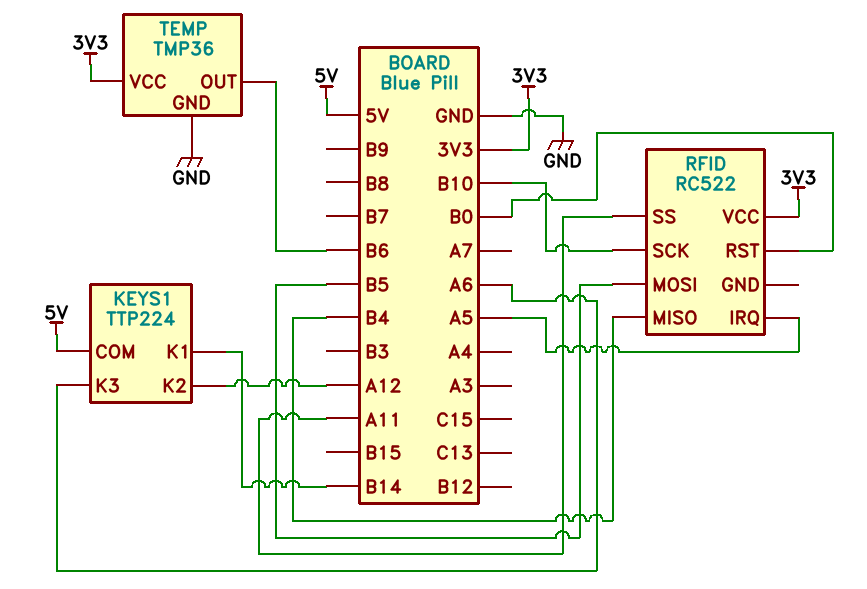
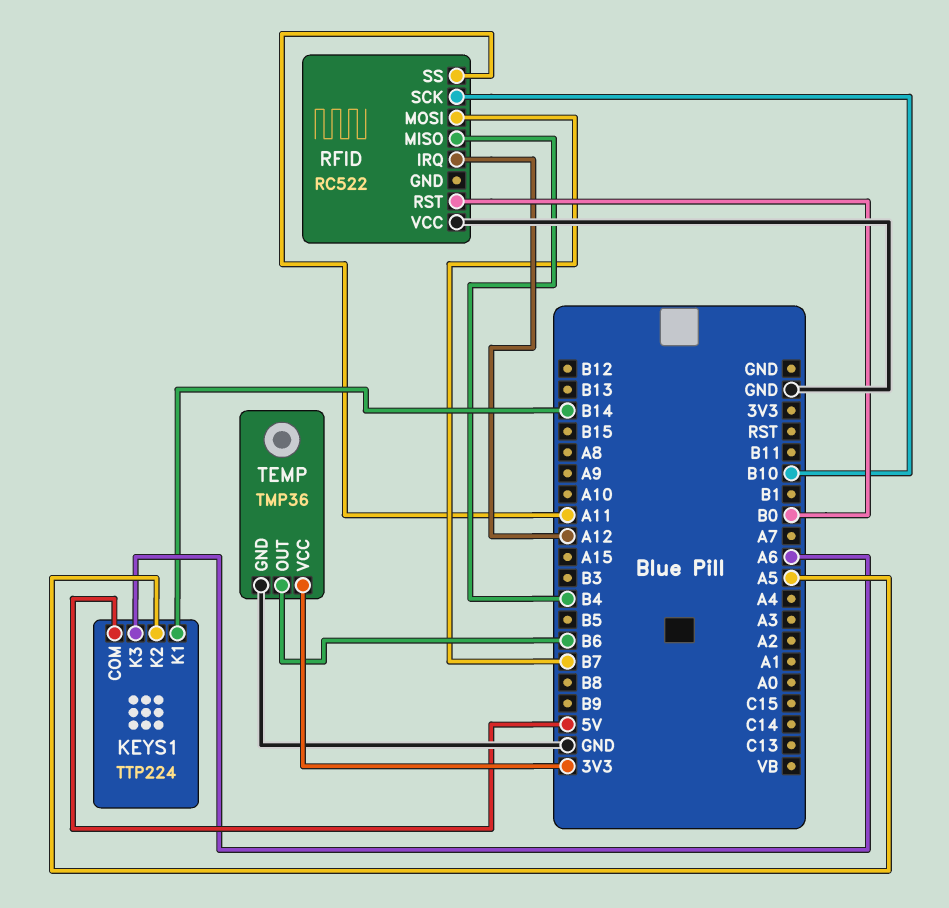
KEYS1 pin K2: A12 -> A5
RFID pin IRQ: A5 -> A12
RFID pin MOSI: B5 -> B7
RFID pin VCC: 3V3 -> GND

